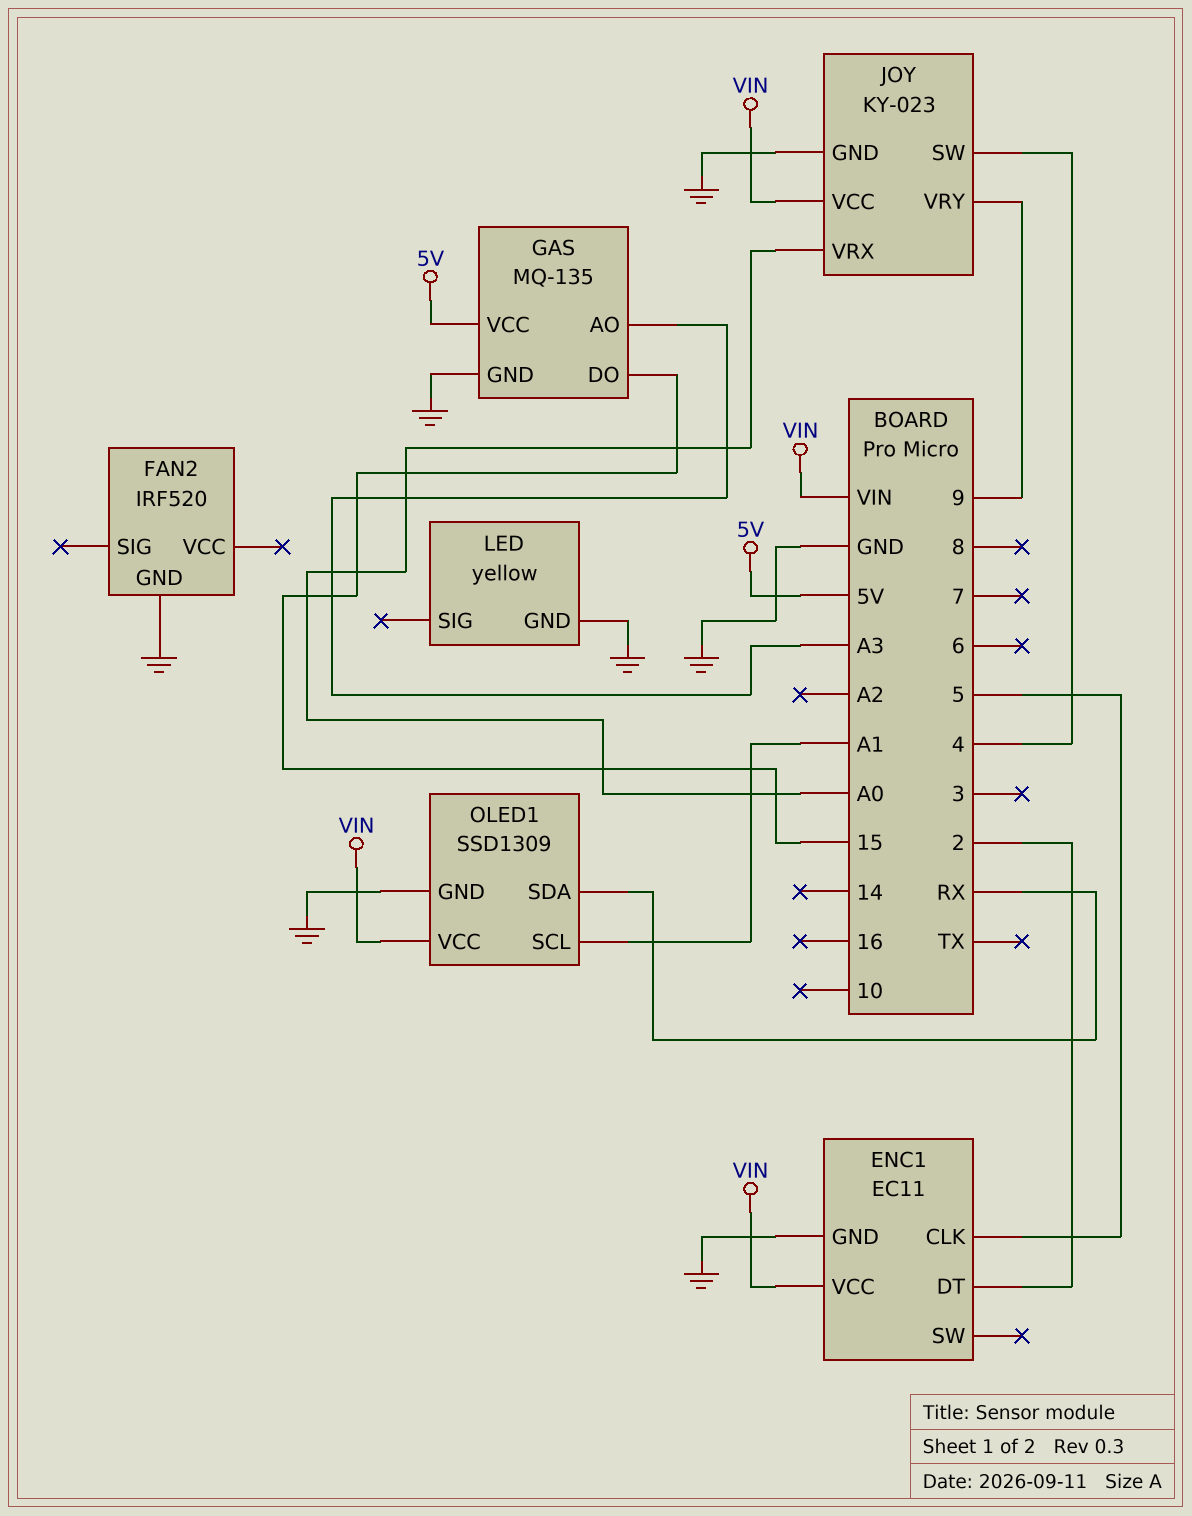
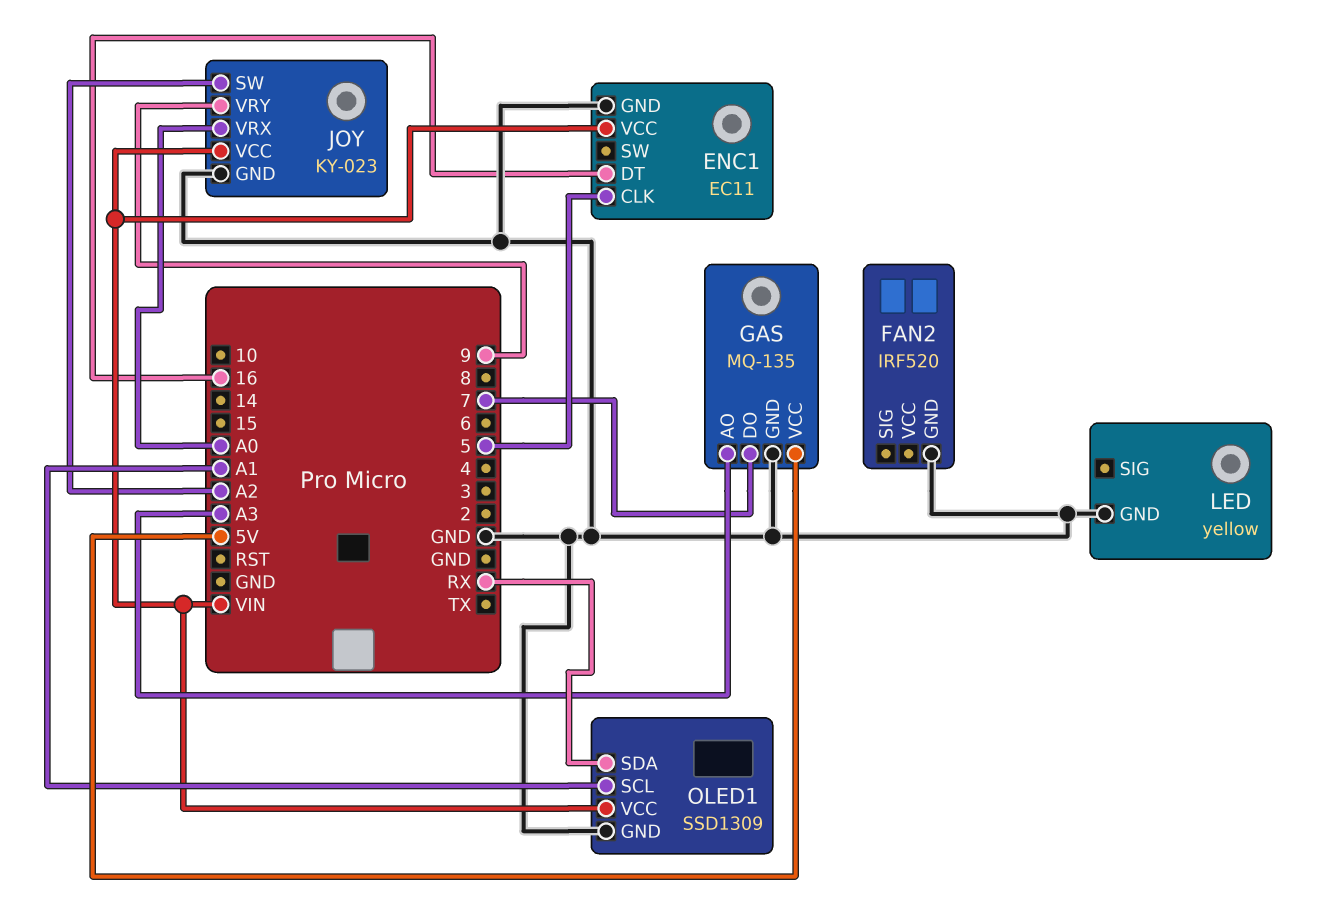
ENC1 pin DT: 2 -> 16
GAS pin DO: 15 -> 7
JOY pin SW: 4 -> A2

